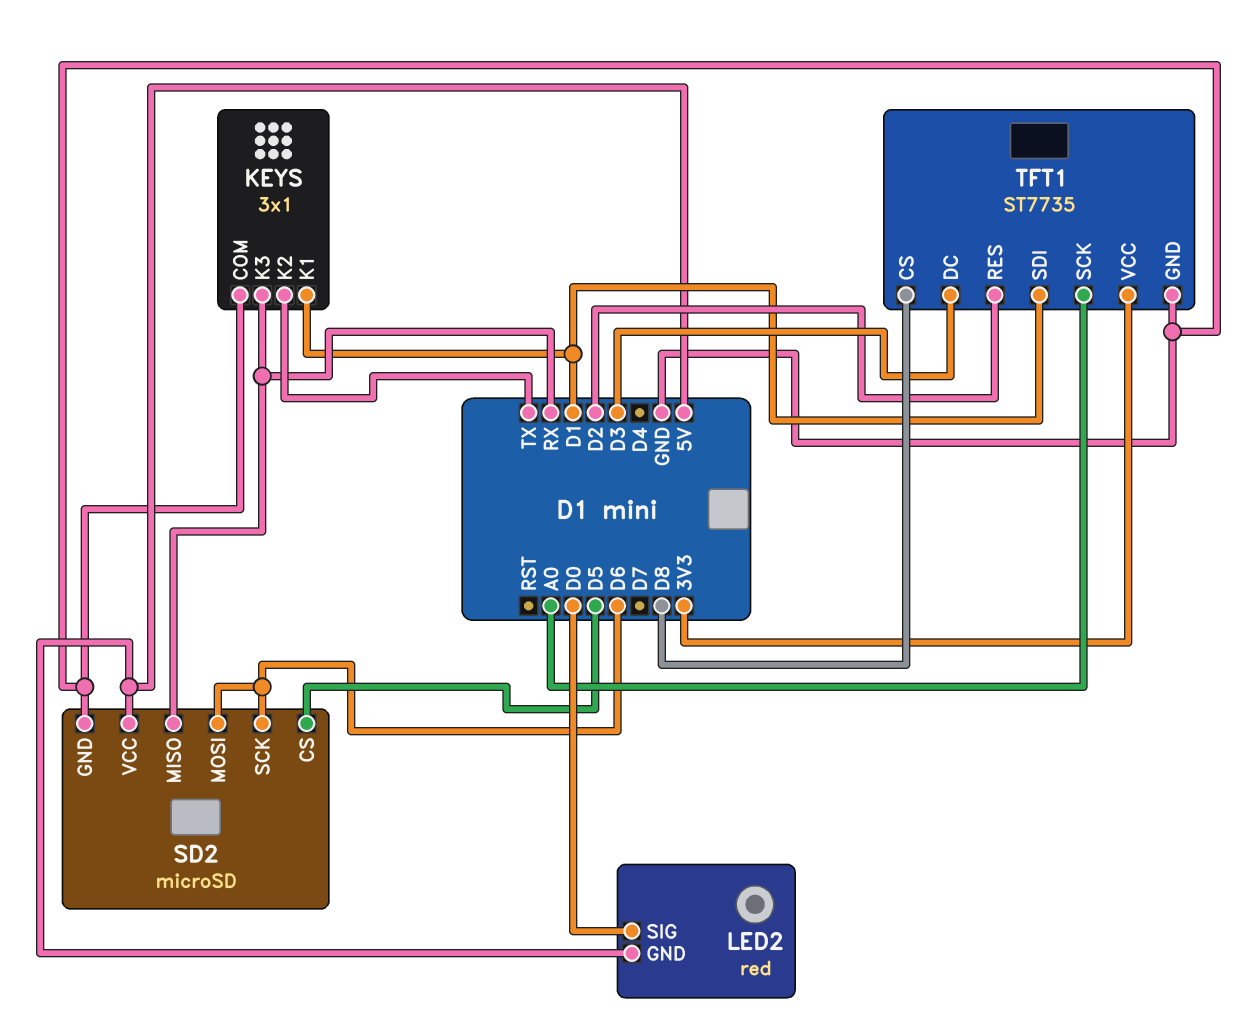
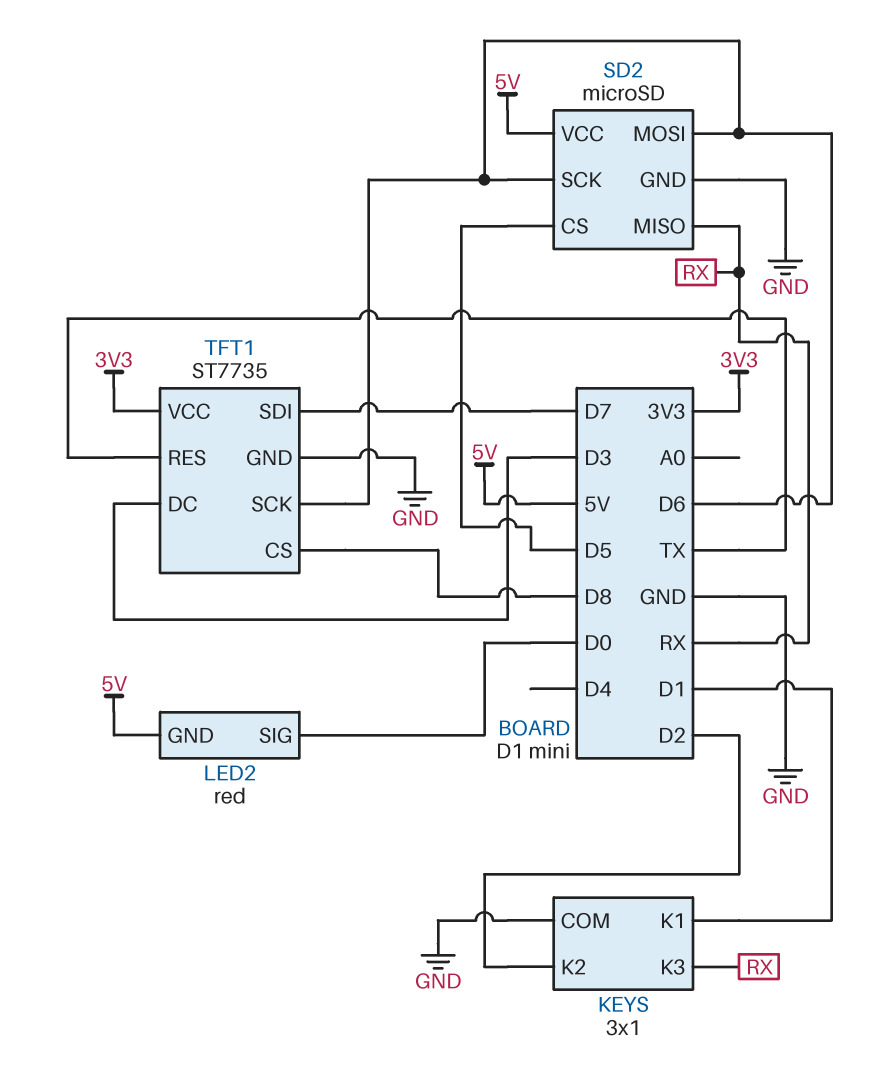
KEYS pin K2: TX -> D2
TFT1 pin RES: D2 -> TX
TFT1 pin SCK: A0 -> D6
TFT1 pin SDI: D1 -> D7

